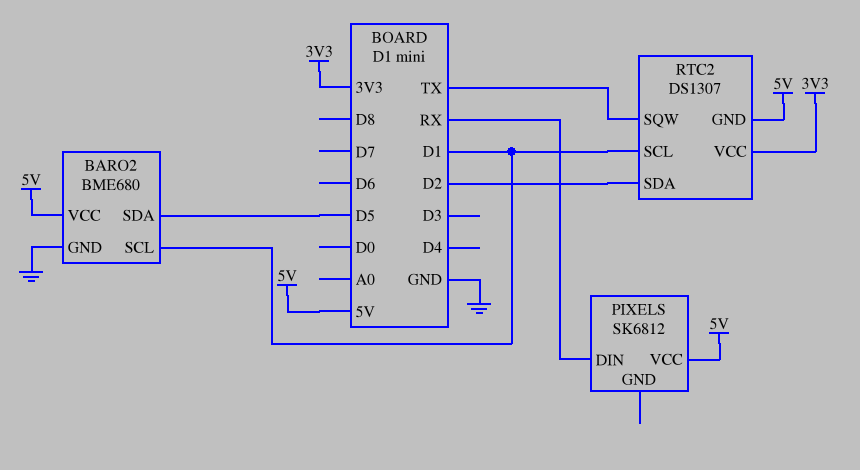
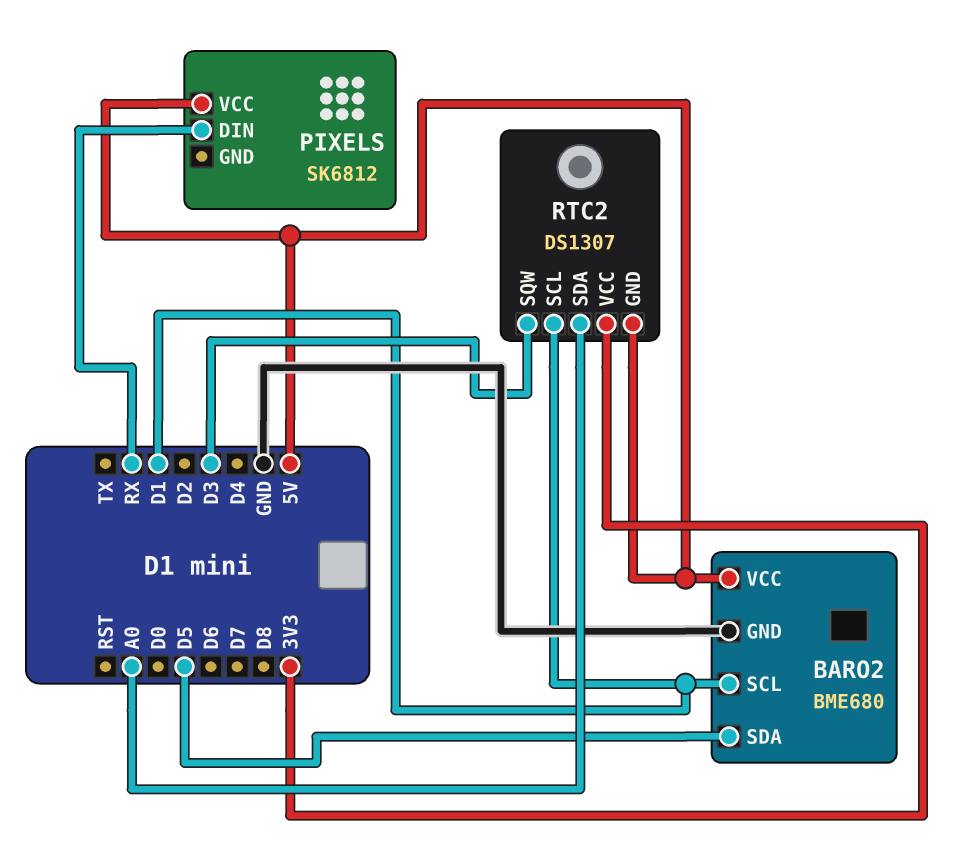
RTC2 pin SDA: D2 -> A0
RTC2 pin SQW: TX -> D3

